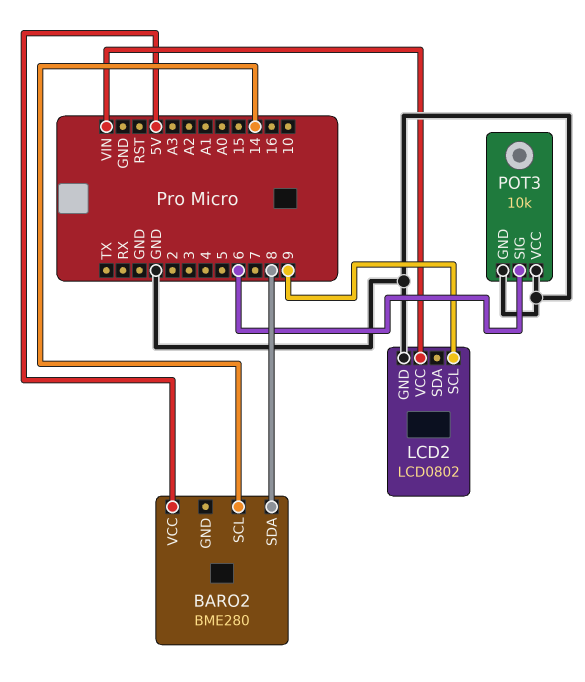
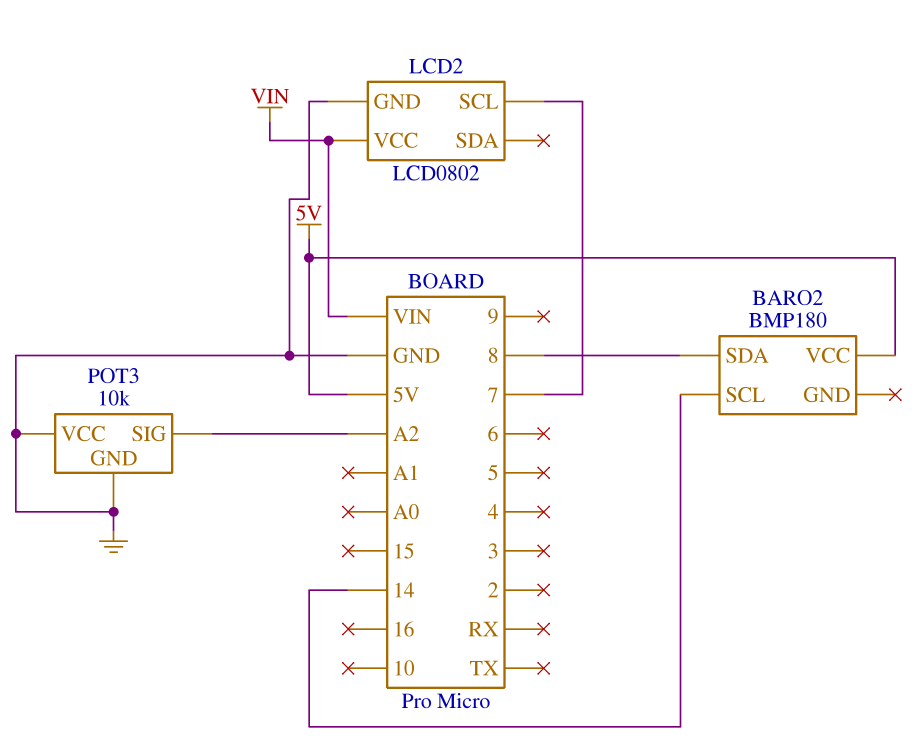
BARO2: BME280 -> BMP180
LCD2 pin SCL: 9 -> 7
POT3 pin SIG: 6 -> A2

